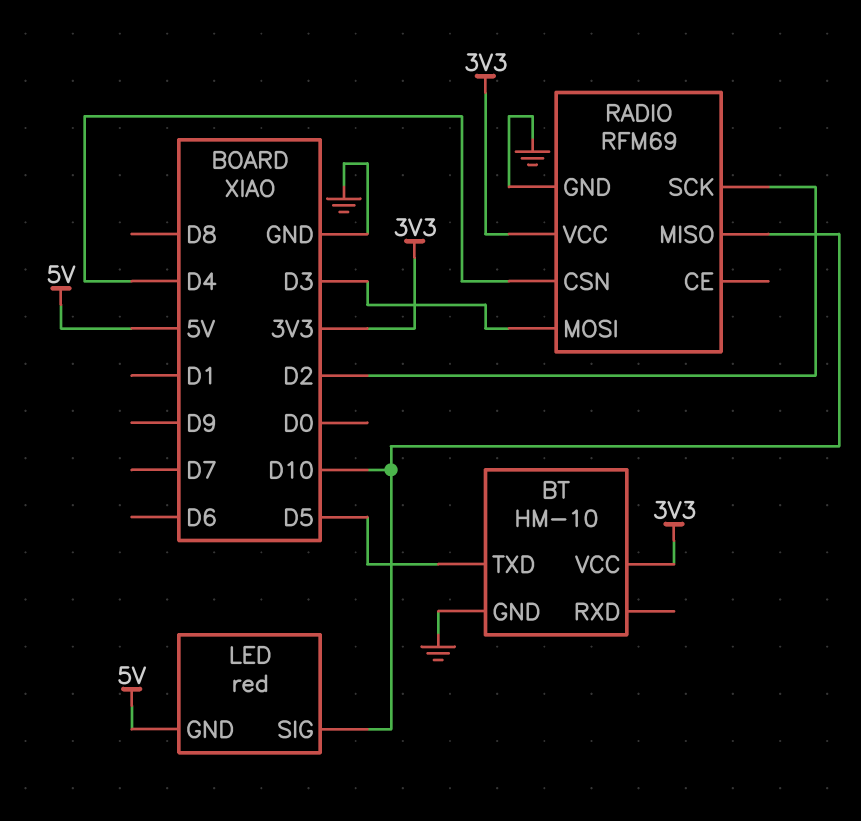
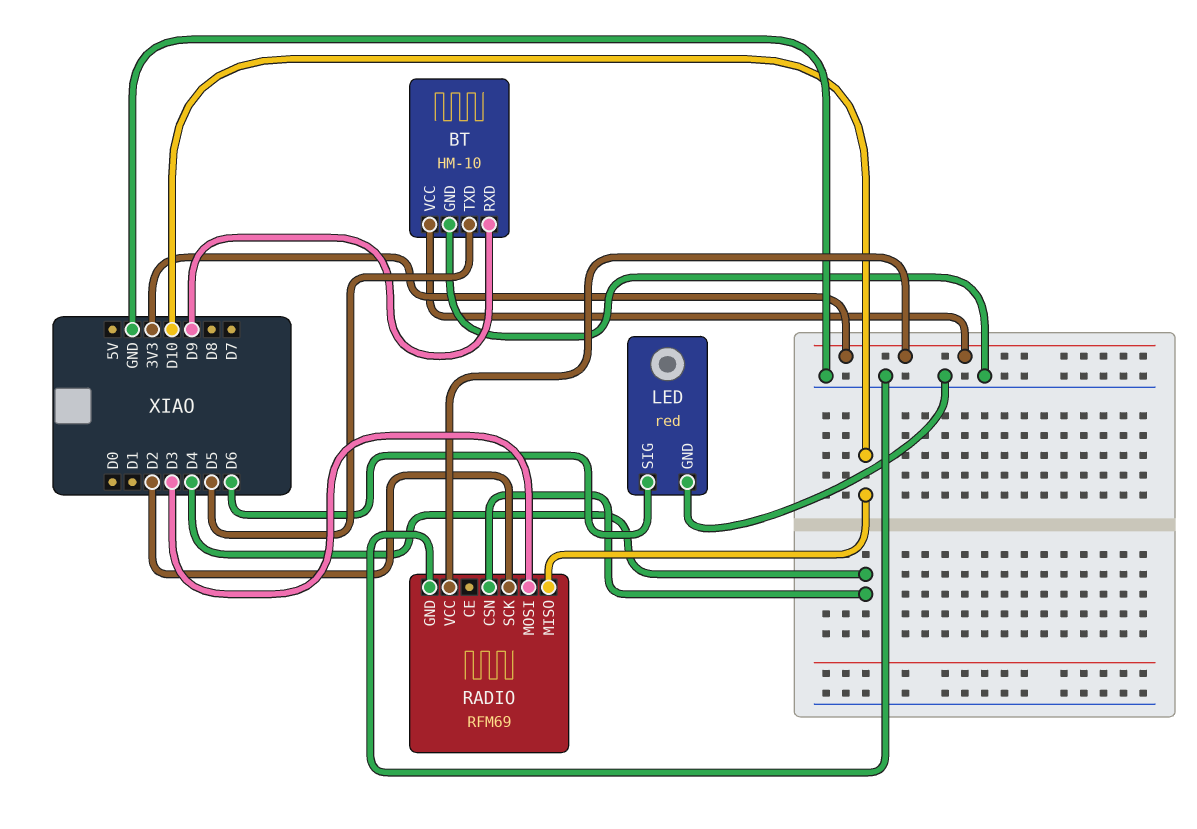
BT pin RXD: none -> D9
LED pin GND: 5V -> GND
LED pin SIG: D10 -> D6

